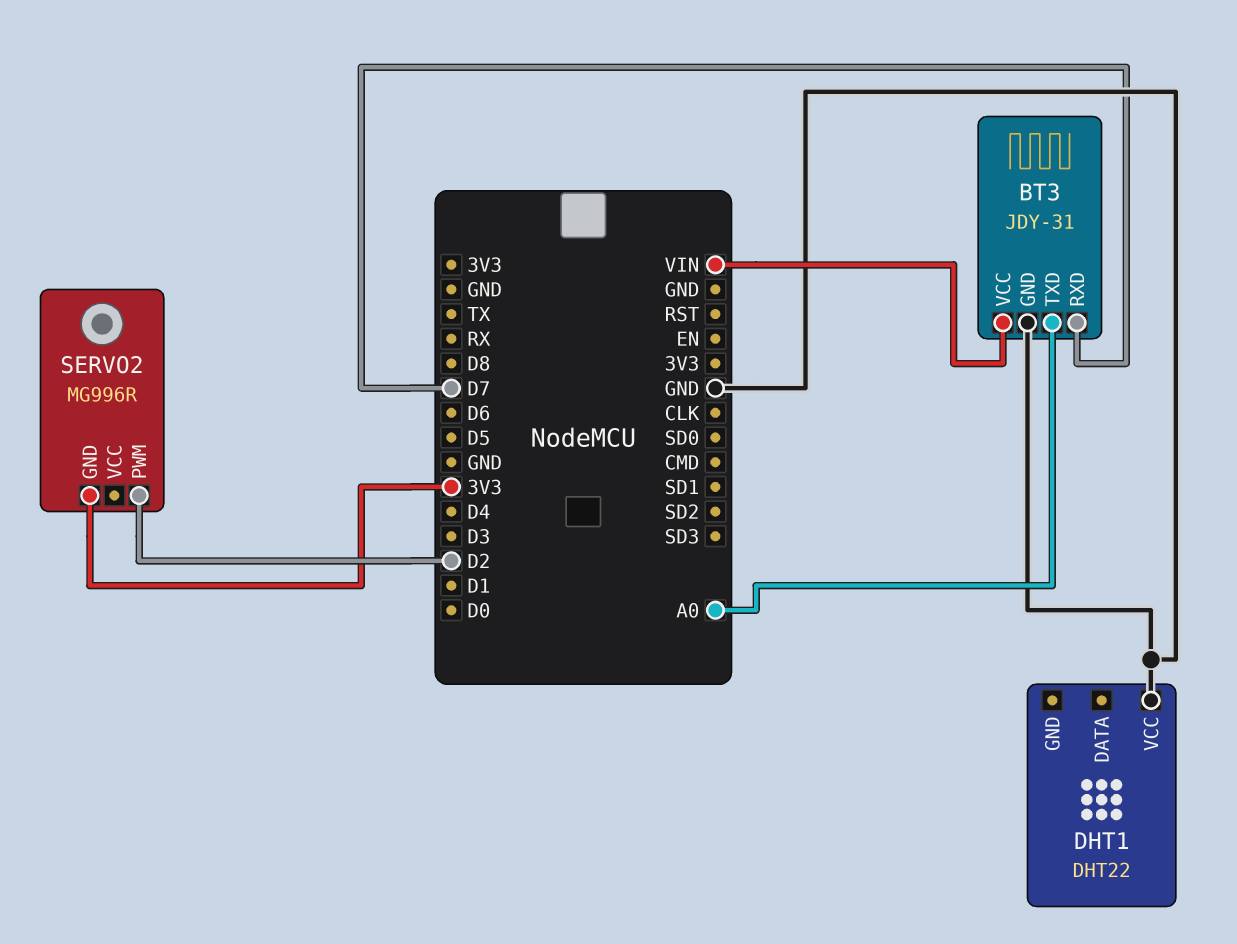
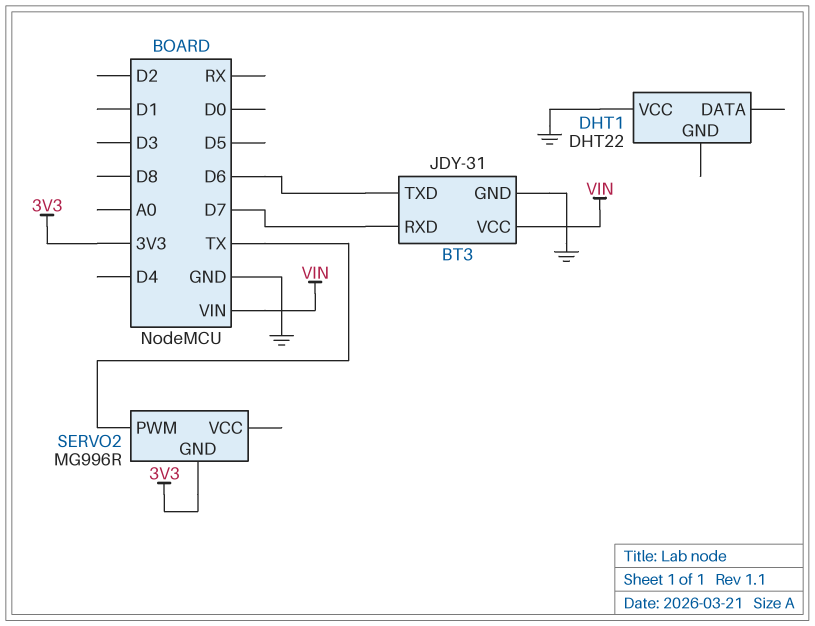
BT3 pin TXD: A0 -> D6
SERVO2 pin PWM: D2 -> TX

